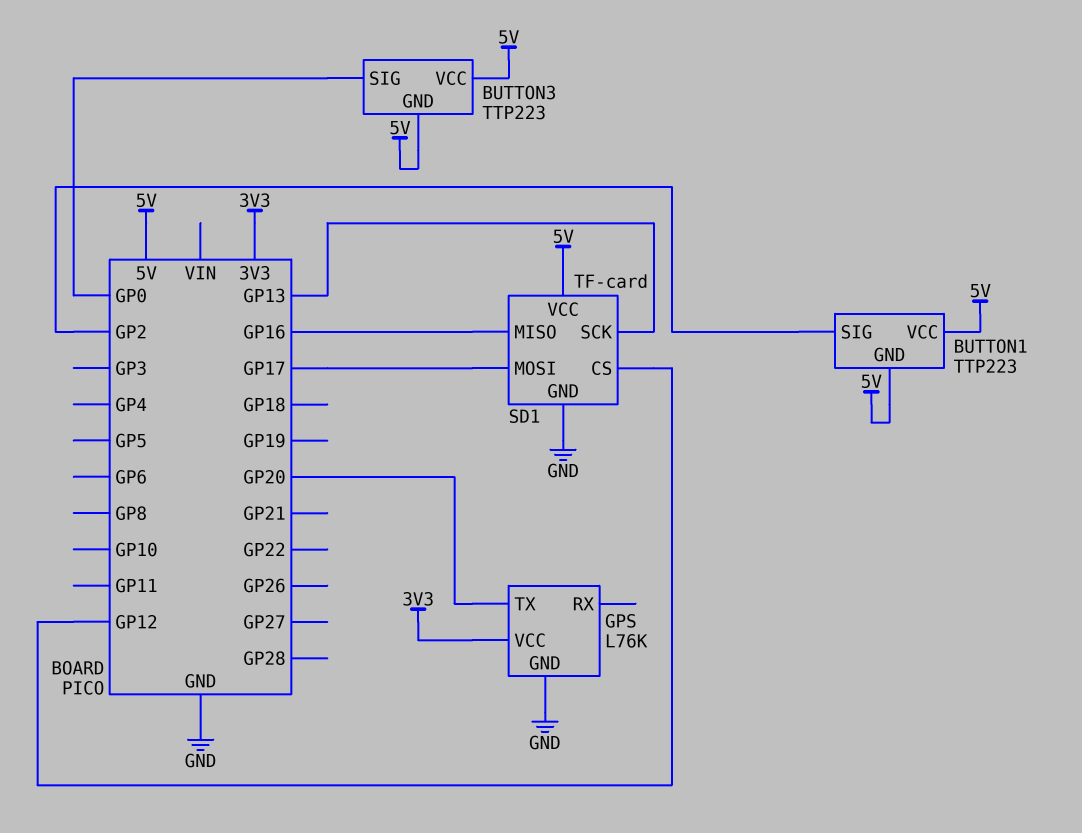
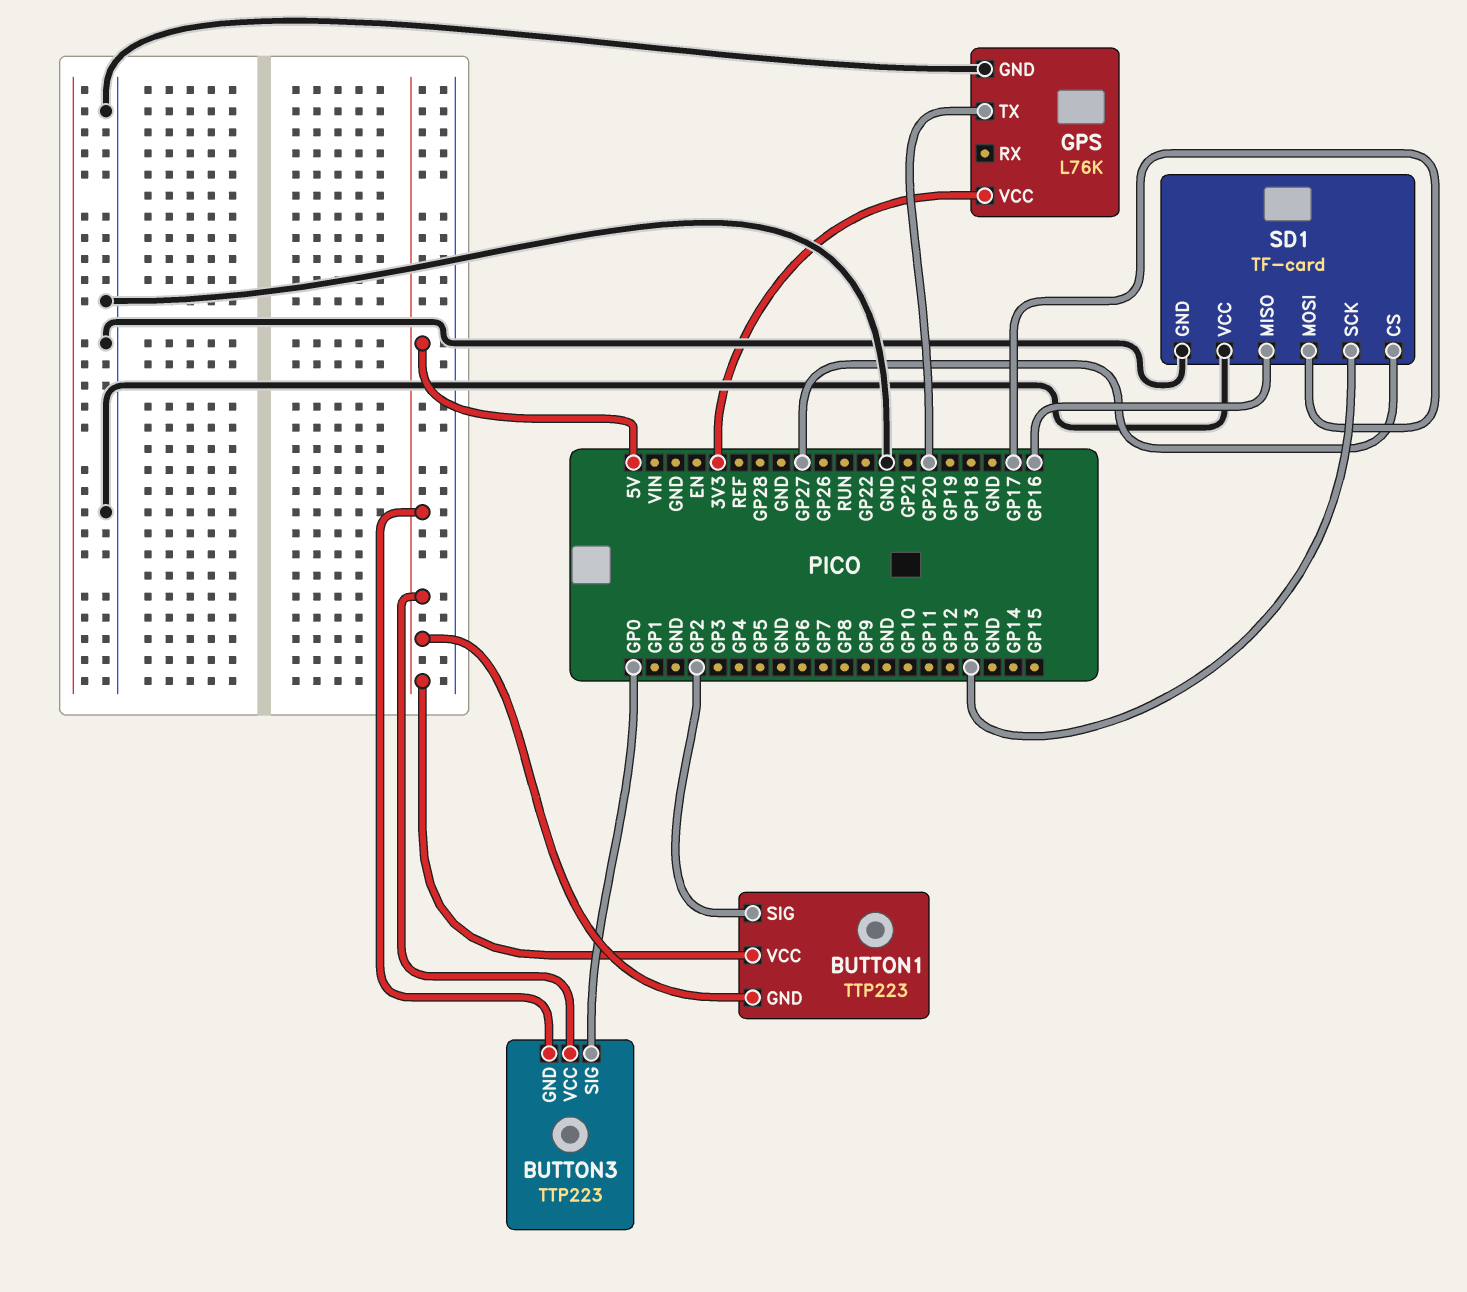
SD1 pin CS: GP12 -> GP27
SD1 pin VCC: 5V -> GND

